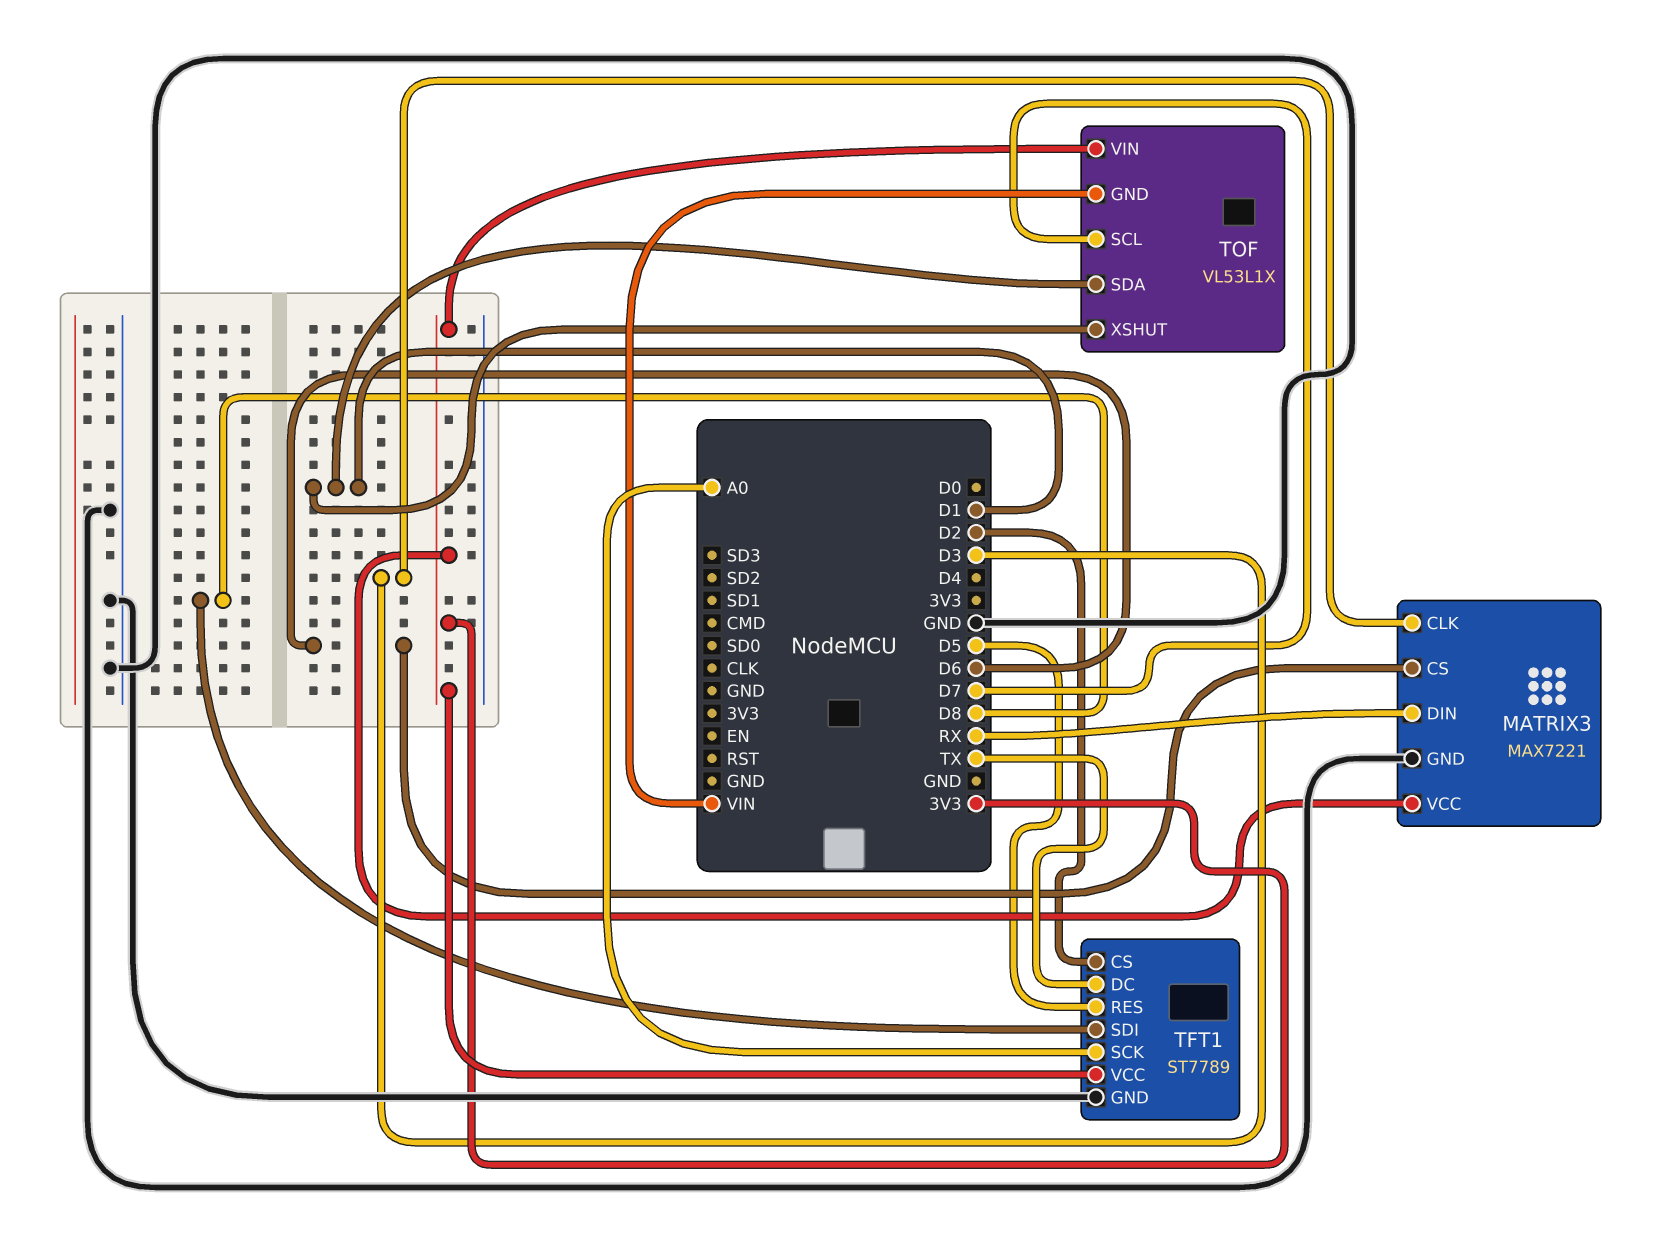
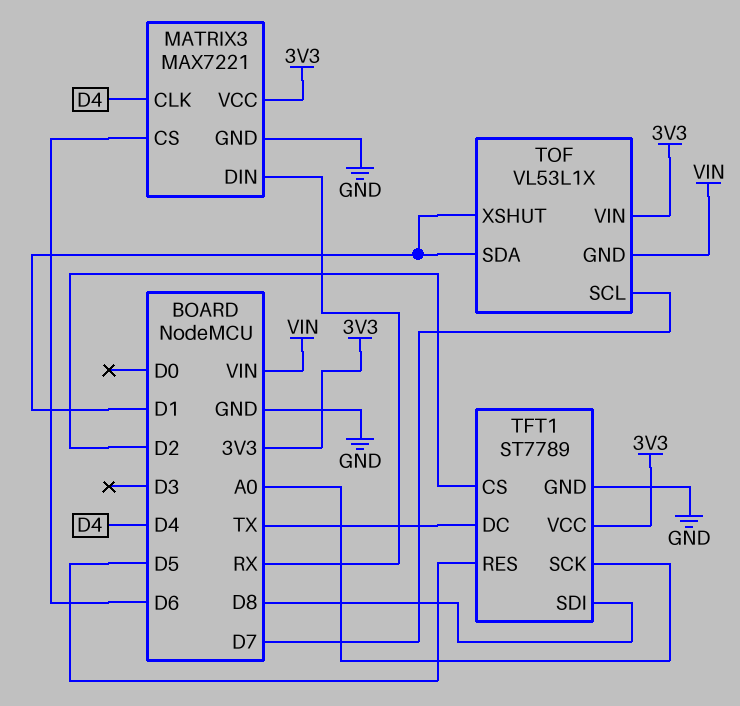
MATRIX3 pin CLK: D3 -> D4

